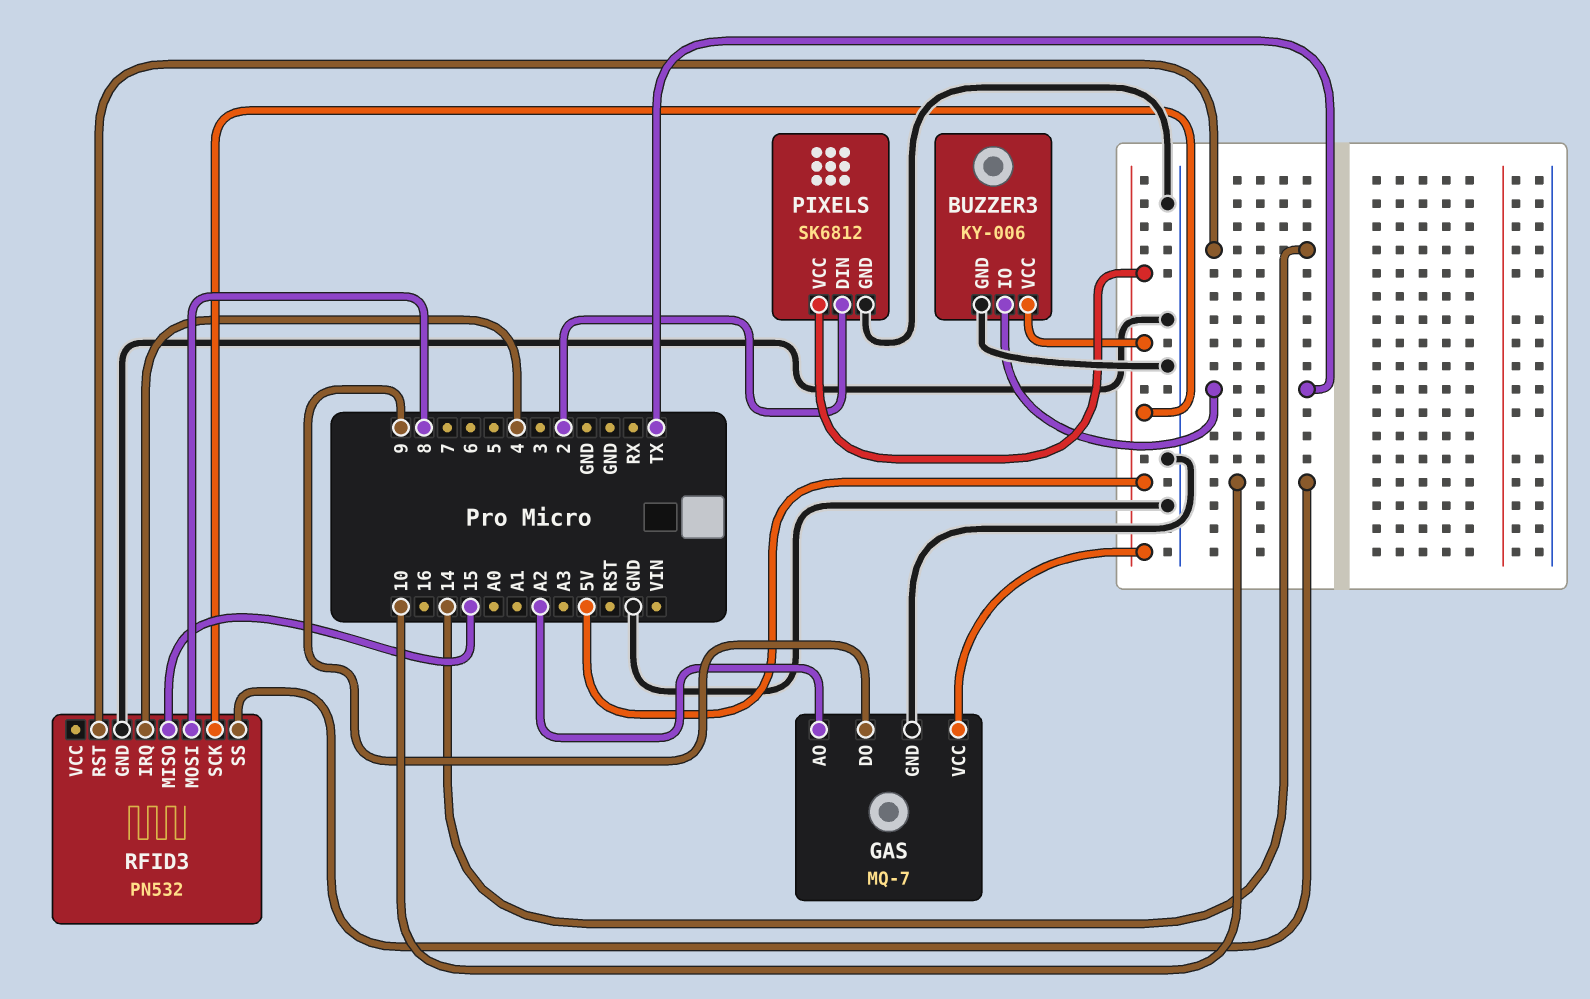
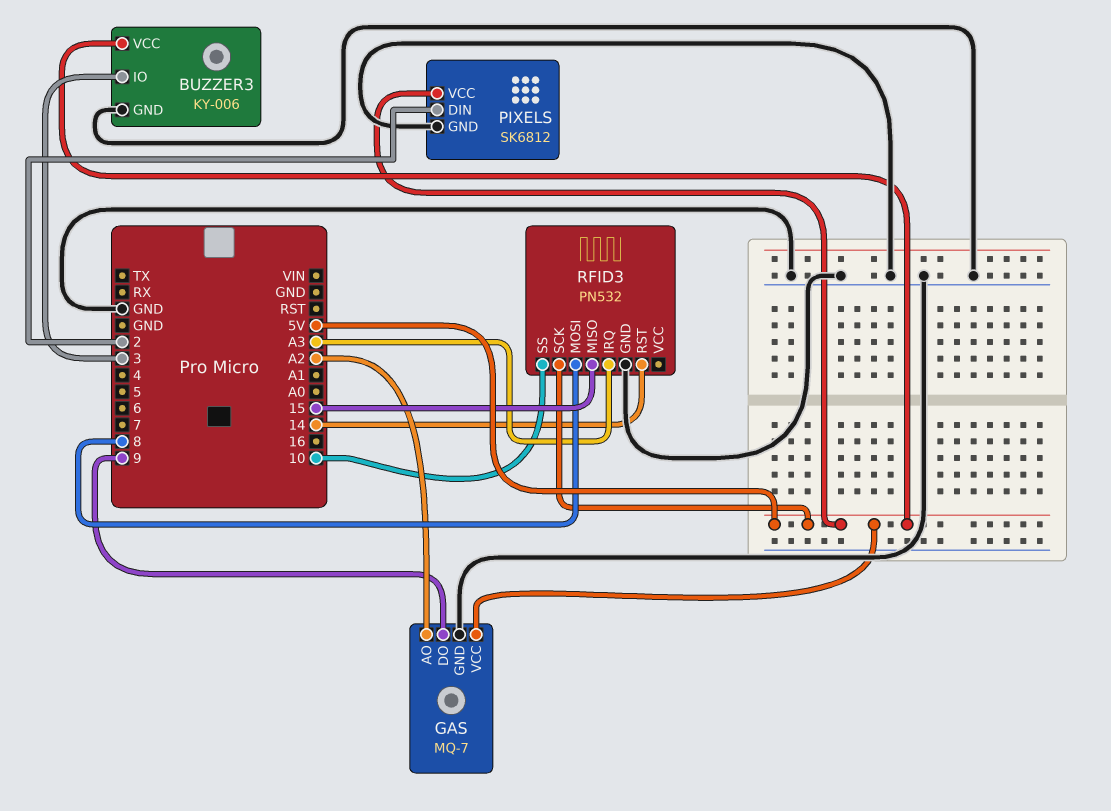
BUZZER3 pin IO: TX -> 3
RFID3 pin IRQ: 4 -> A3

